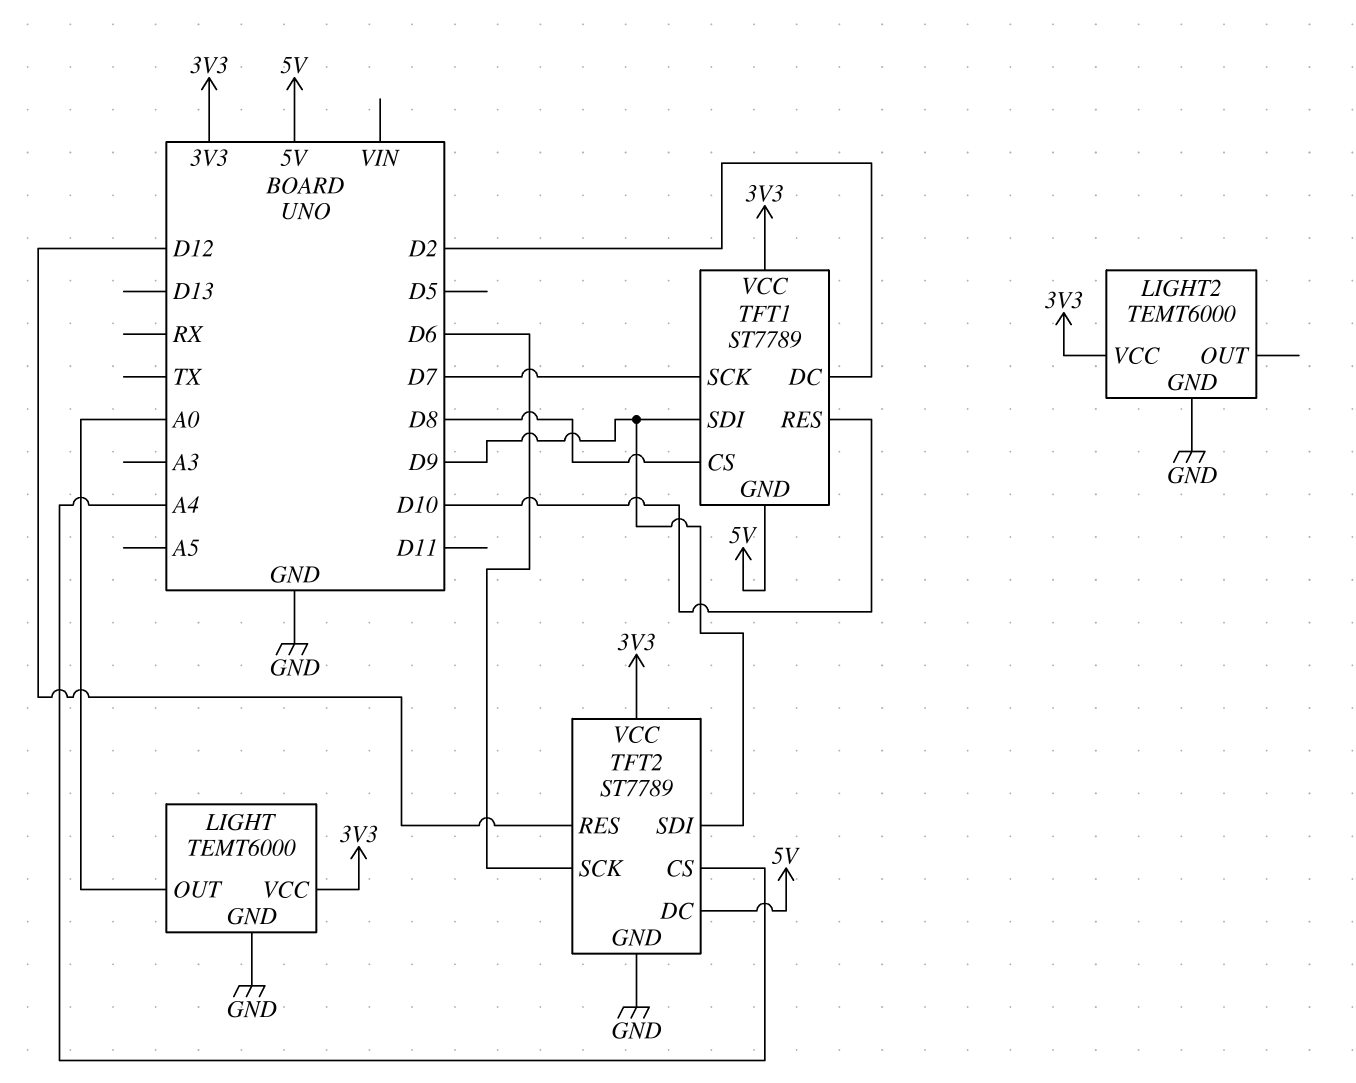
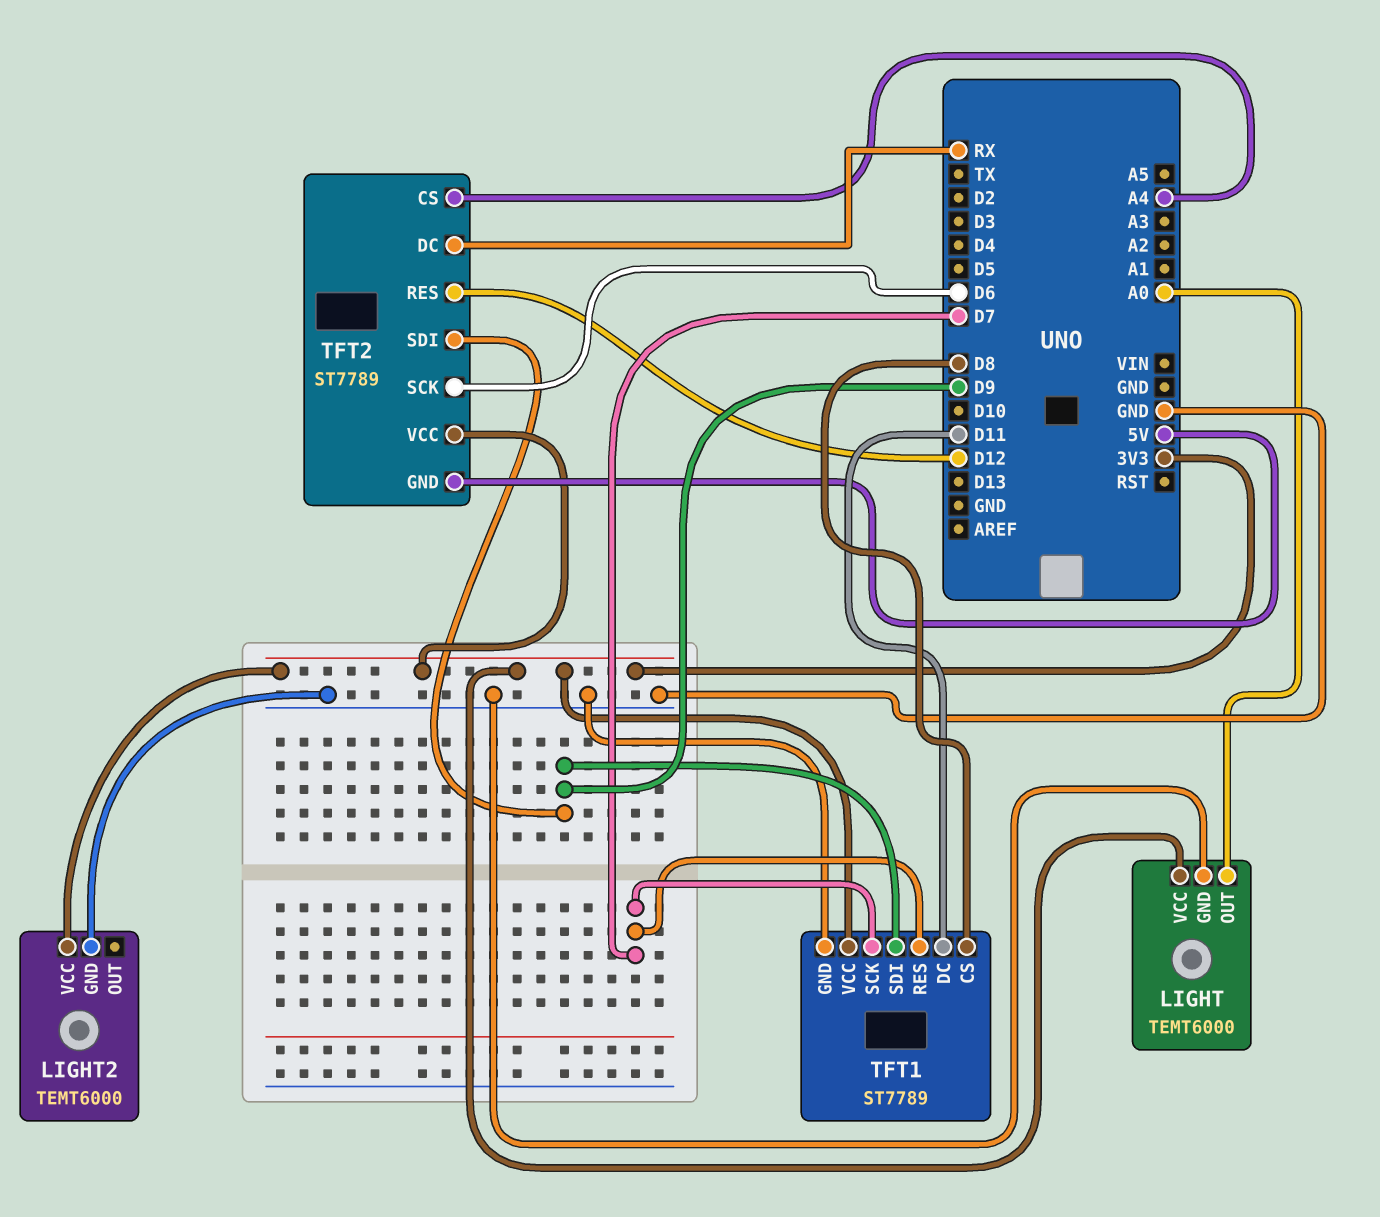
TFT1 pin DC: D2 -> D11
TFT1 pin GND: 5V -> GND
TFT1 pin RES: D10 -> D7
TFT2 pin DC: 5V -> RX
TFT2 pin GND: GND -> 5V

